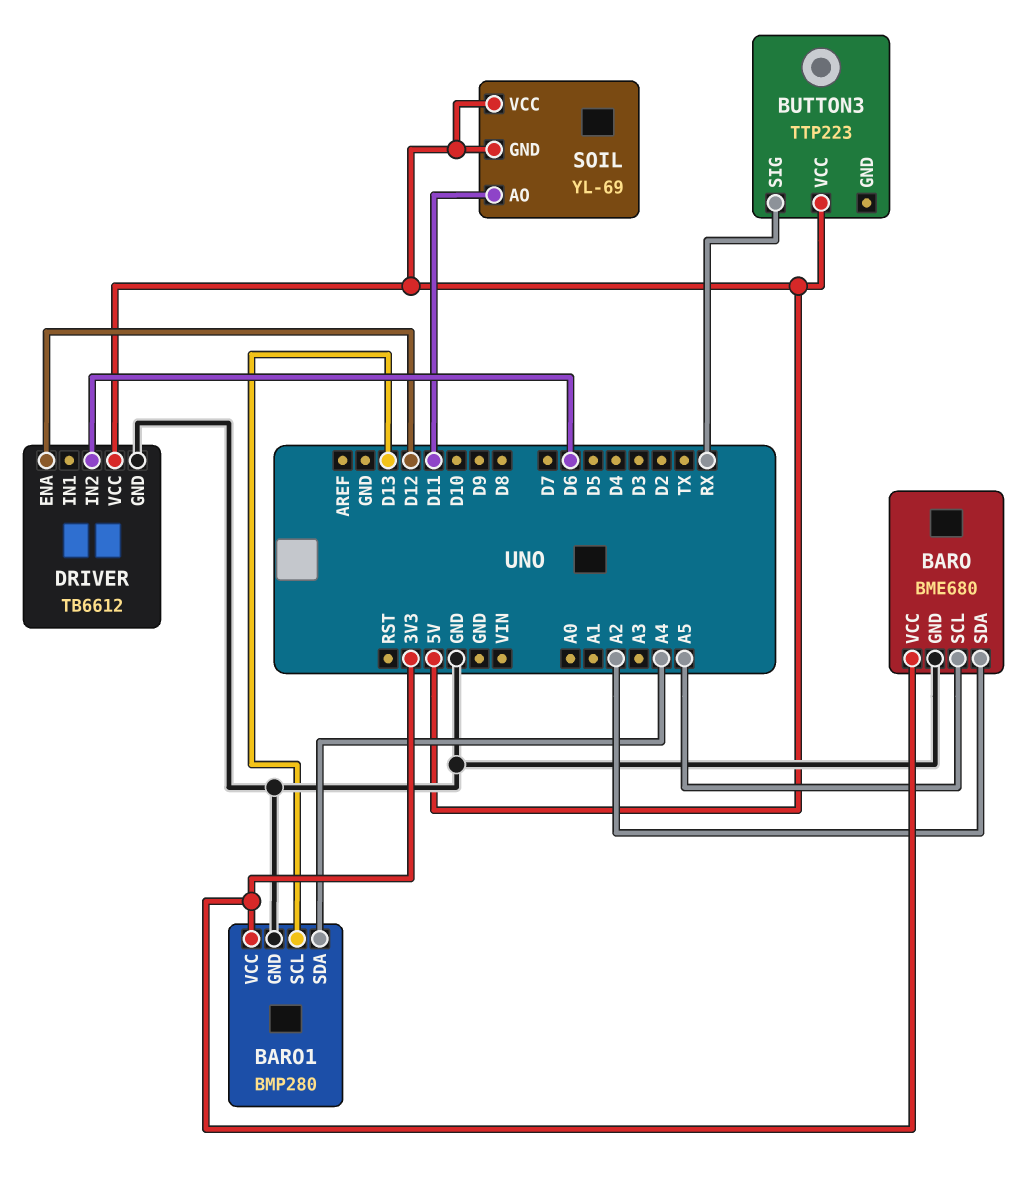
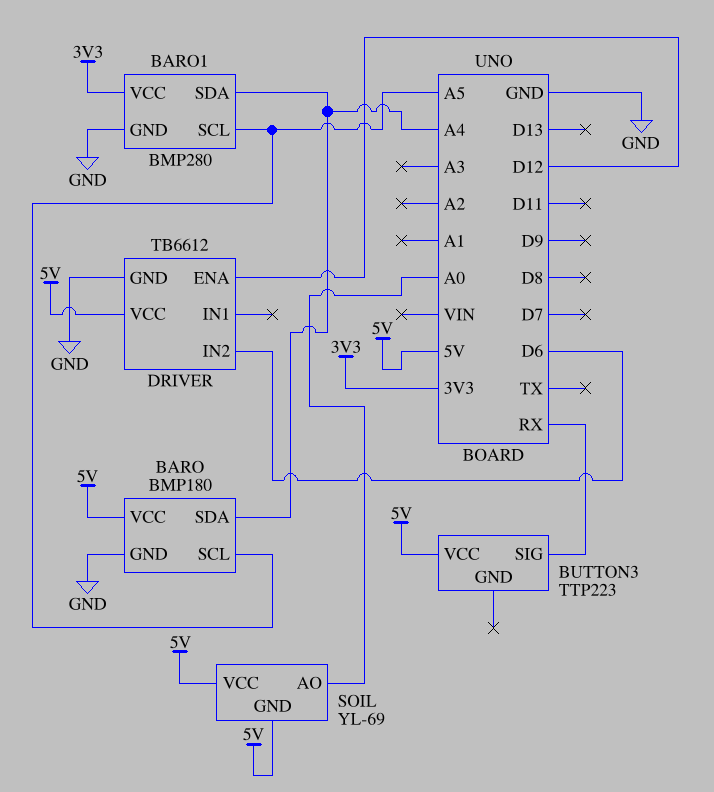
BARO: BME680 -> BMP180
BARO pin SDA: A2 -> A4
BARO pin VCC: 3V3 -> 5V
BARO1 pin SCL: D13 -> A5
SOIL pin AO: D11 -> A0

